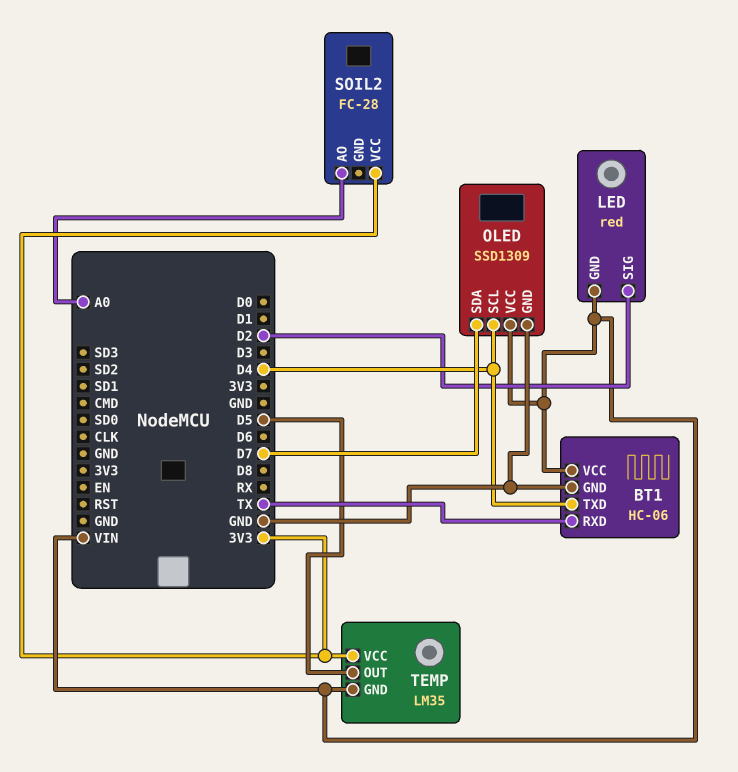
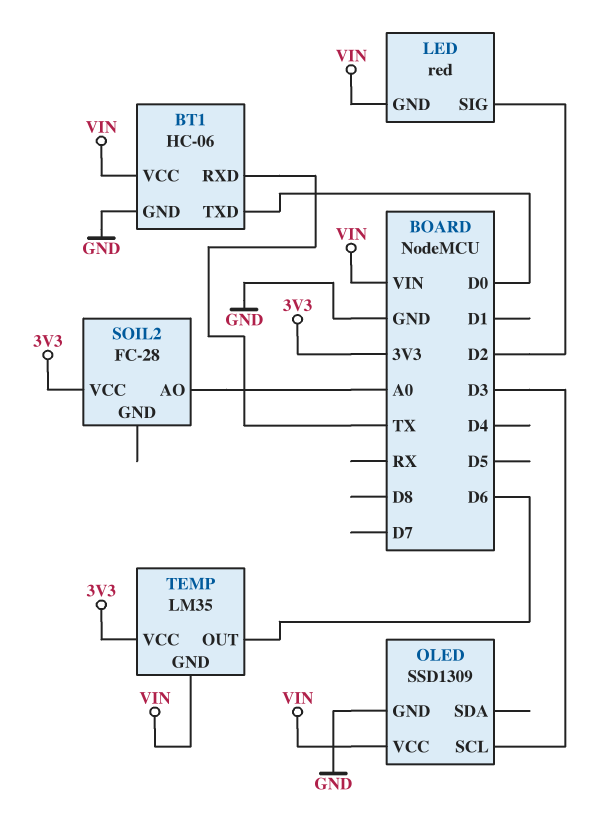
BT1 pin TXD: D4 -> D0
OLED pin SCL: D4 -> D3
OLED pin SDA: D7 -> none
TEMP pin OUT: D5 -> D6

